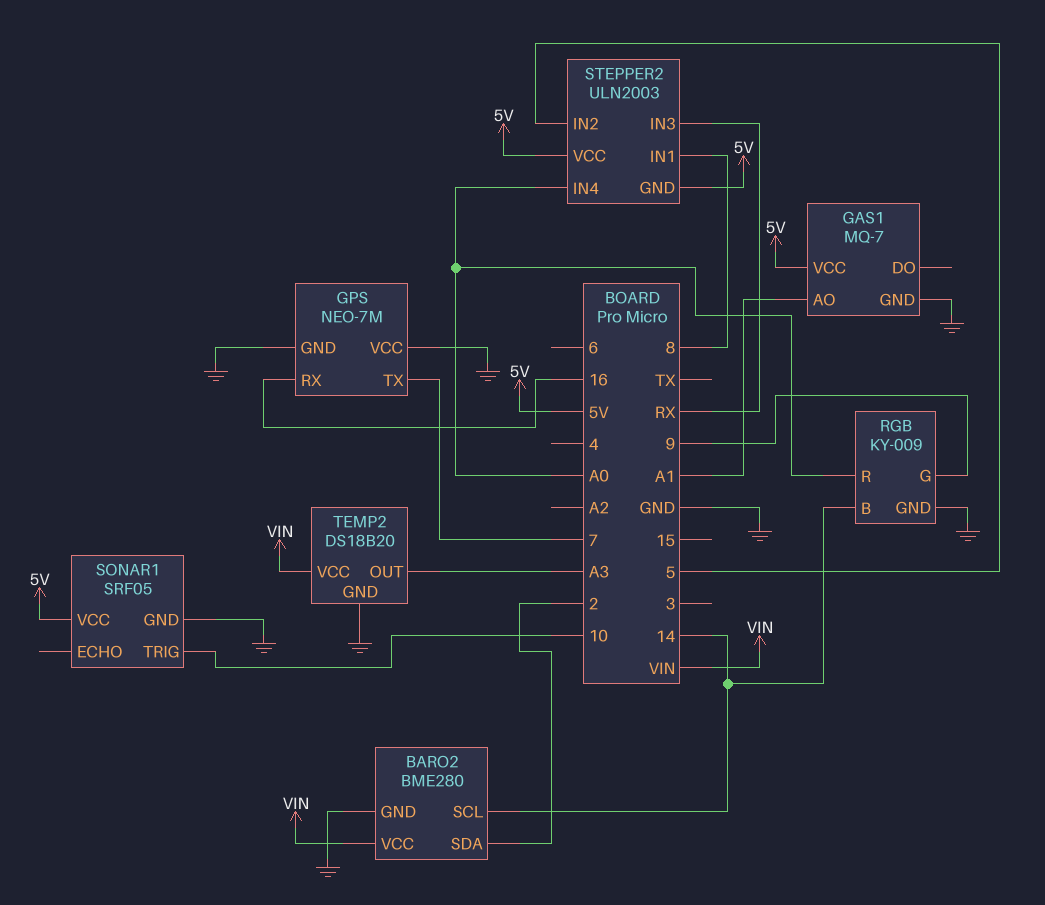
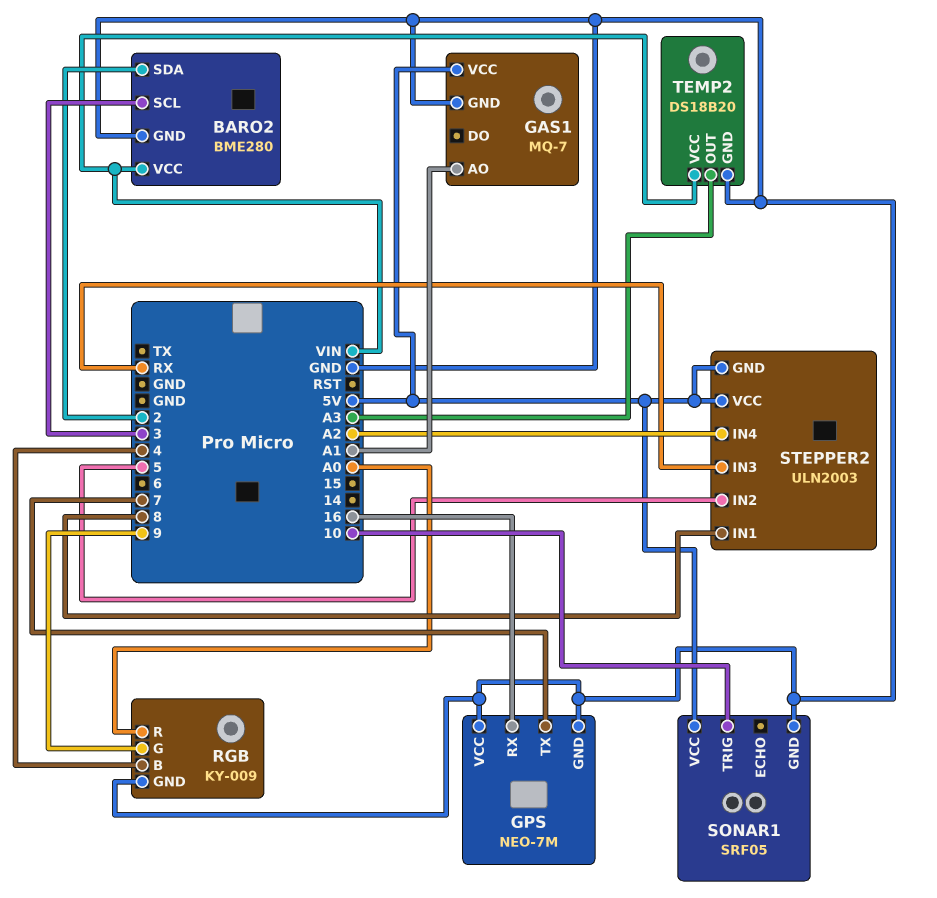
BARO2 pin SCL: 14 -> 3
RGB pin B: 14 -> 4
STEPPER2 pin IN4: A0 -> A2

